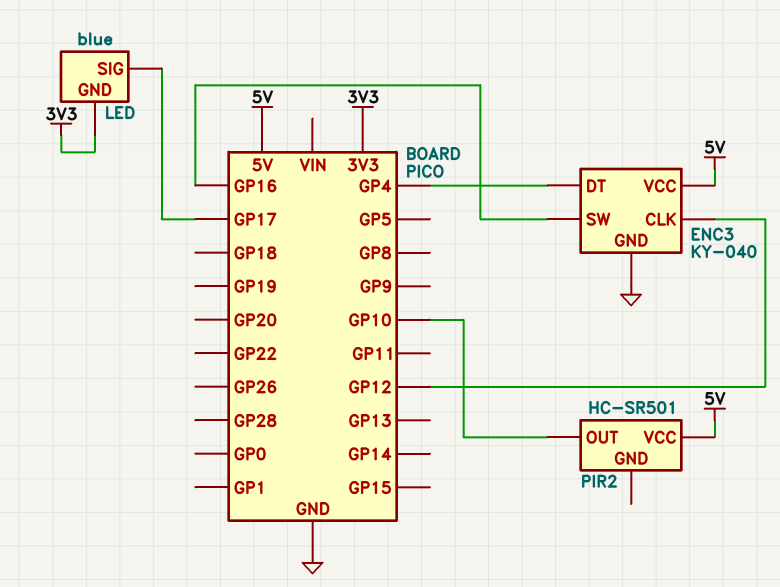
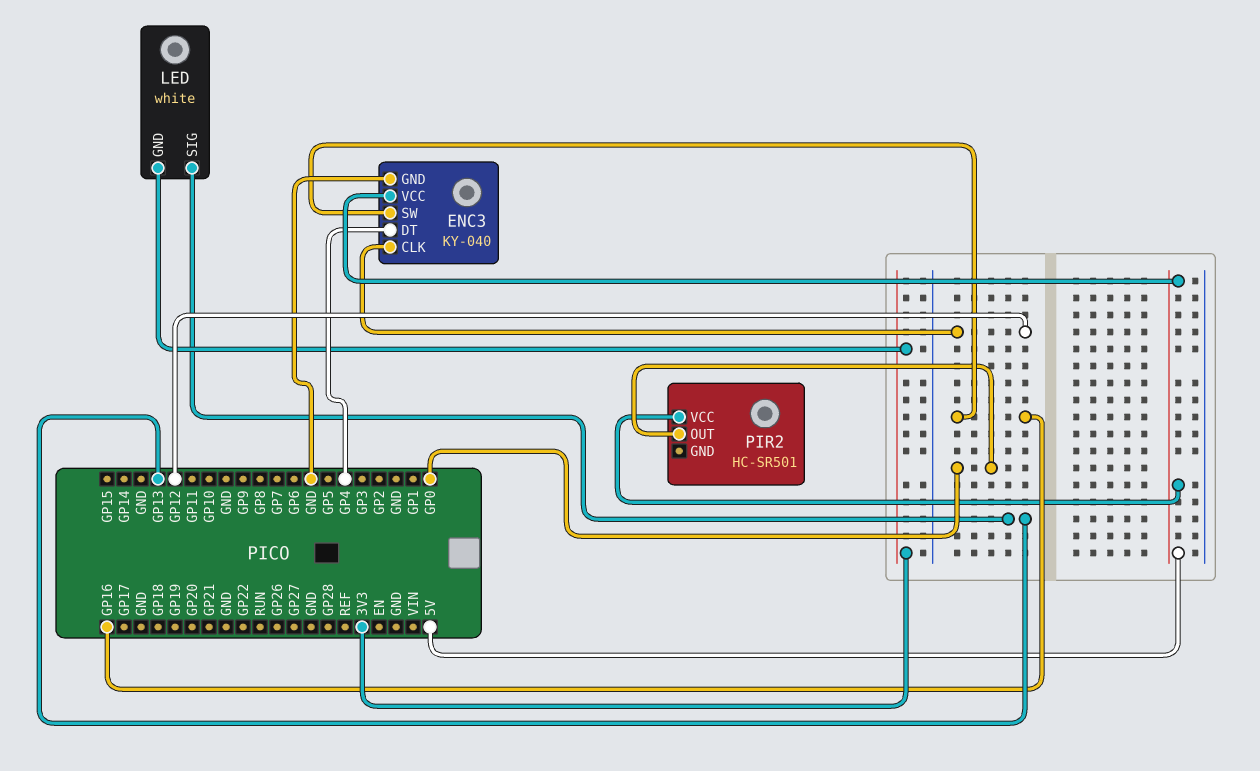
LED: blue -> white
LED pin SIG: GP17 -> GP13
PIR2 pin OUT: GP10 -> GP0

